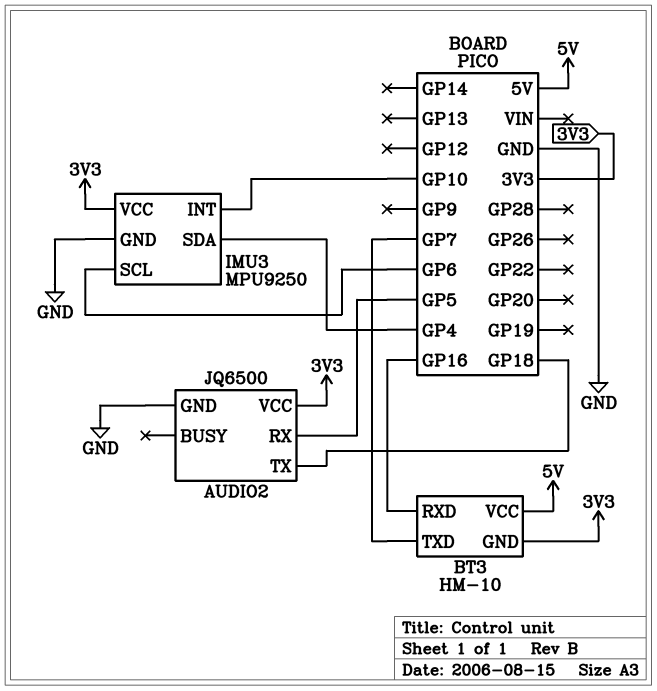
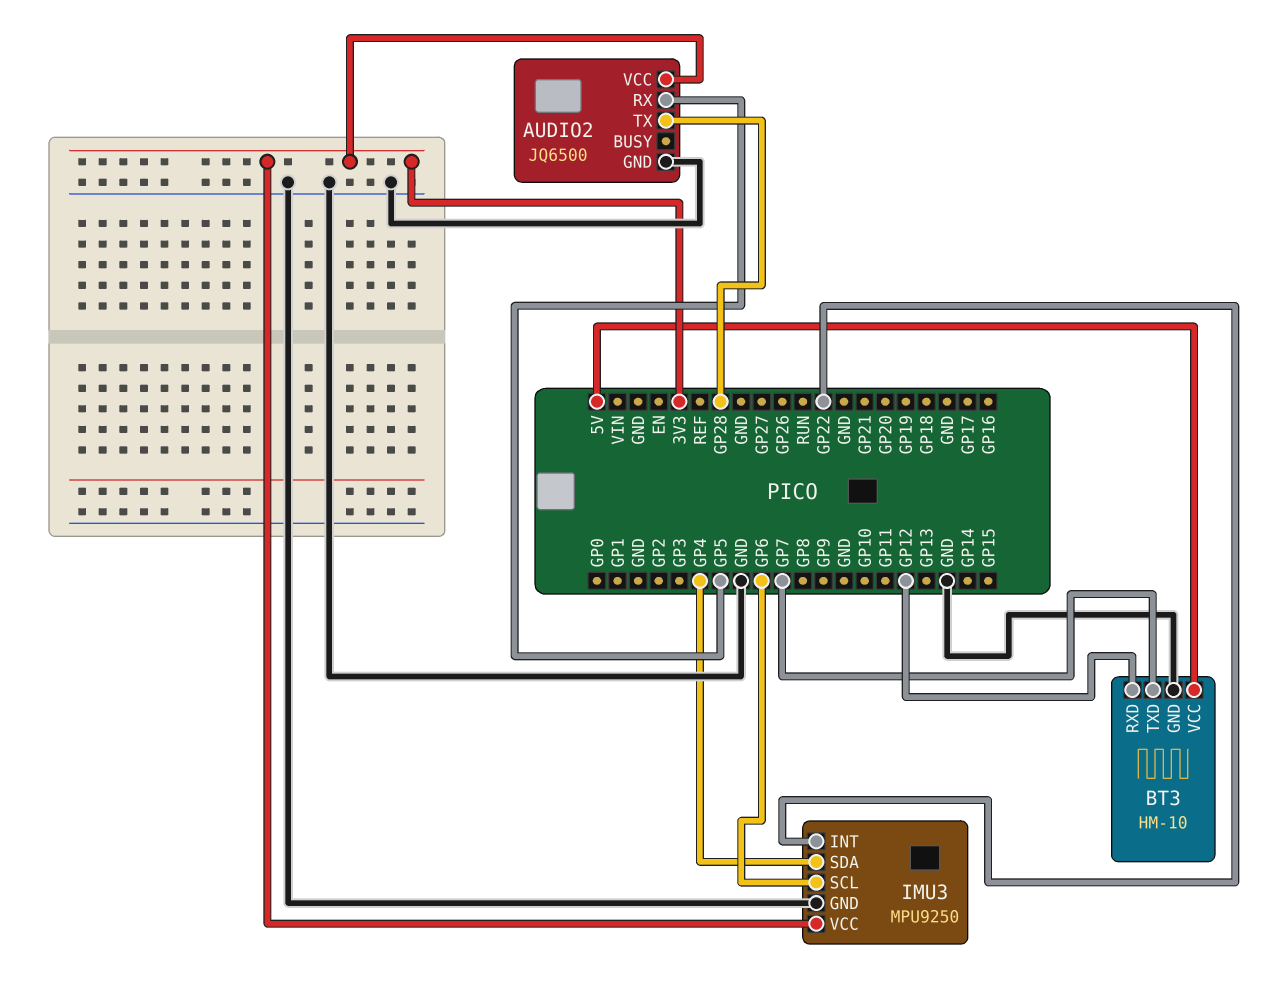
AUDIO2 pin TX: GP18 -> GP28
BT3 pin GND: 3V3 -> GND
BT3 pin RXD: GP16 -> GP12
IMU3 pin INT: GP10 -> GP22

